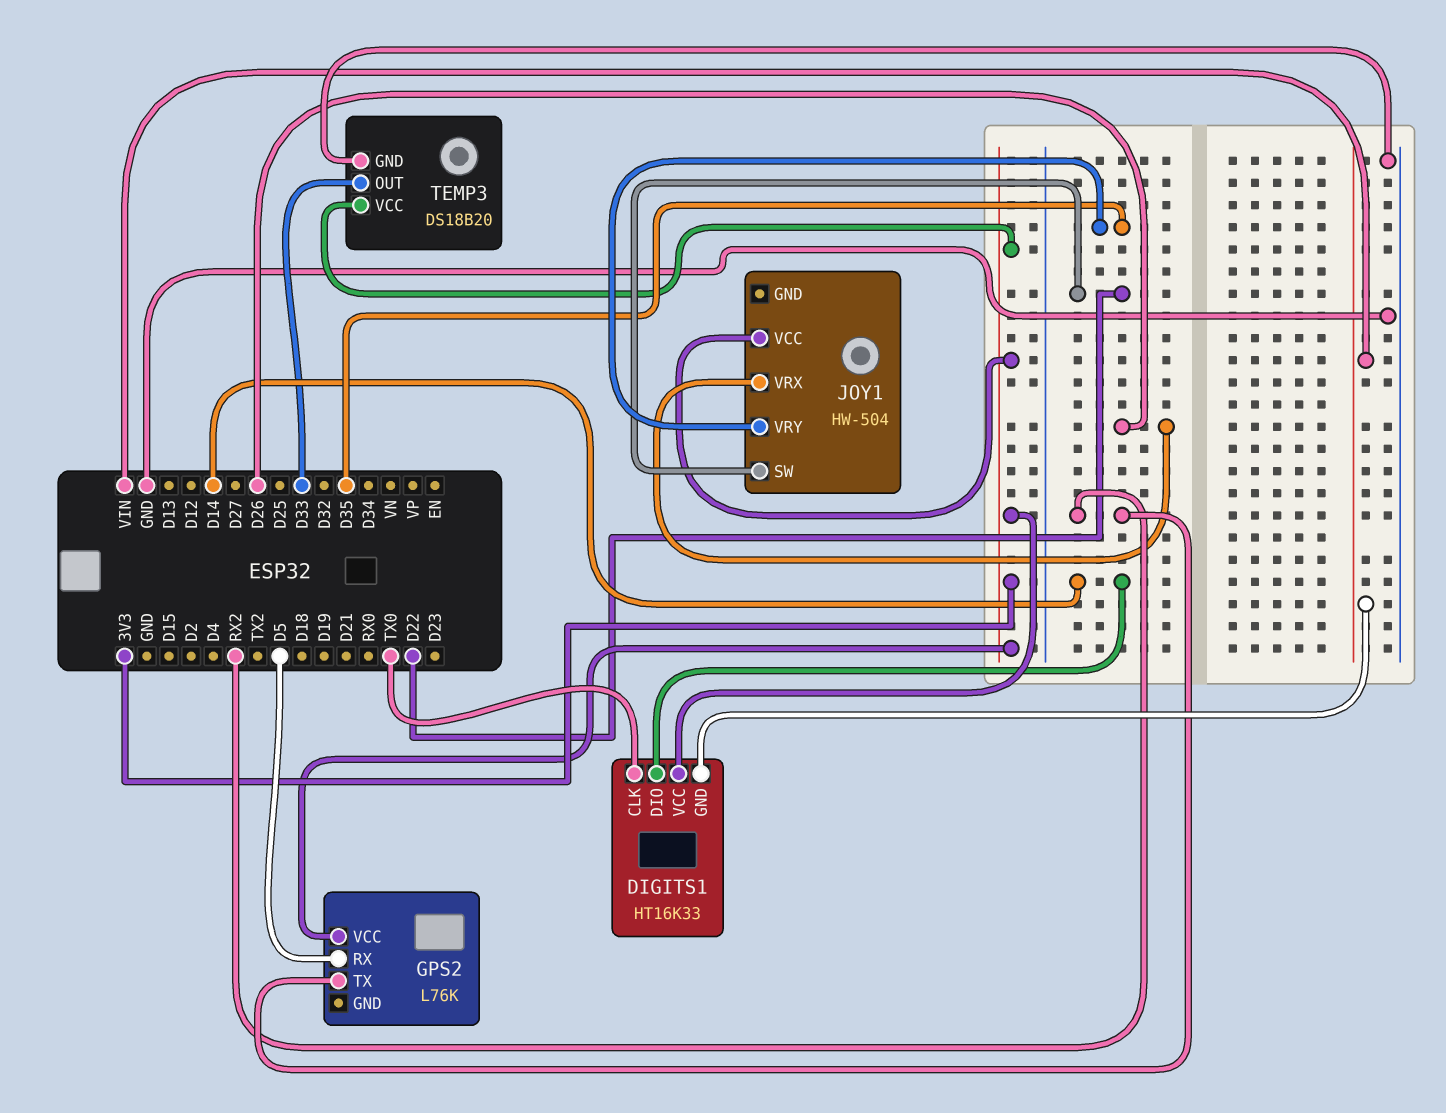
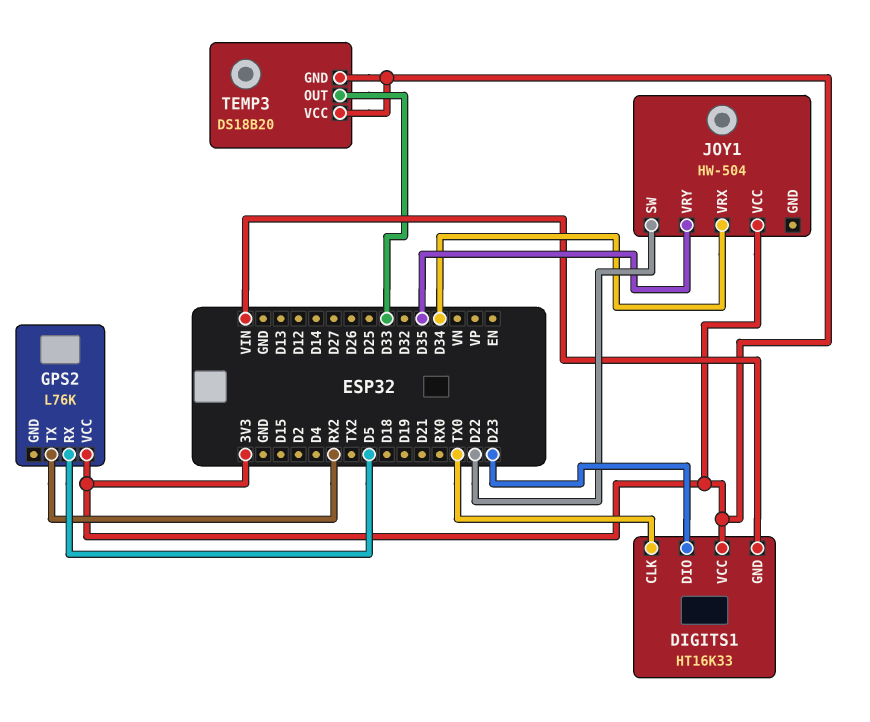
DIGITS1 pin DIO: D14 -> D23
JOY1 pin VRX: D26 -> D34
TEMP3 pin GND: GND -> 3V3

